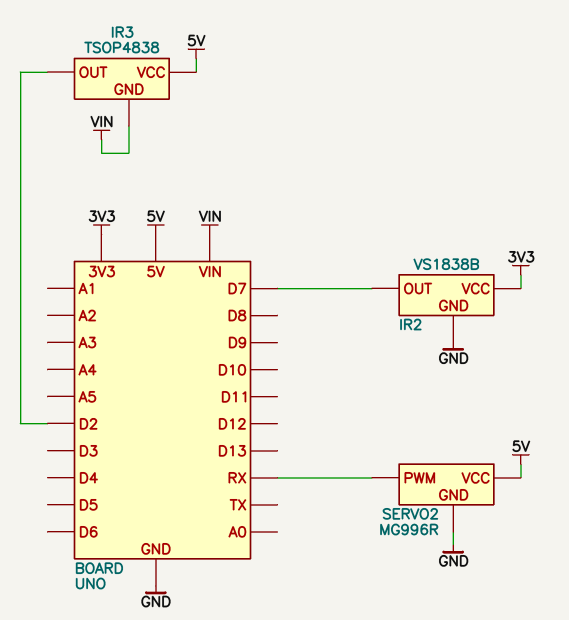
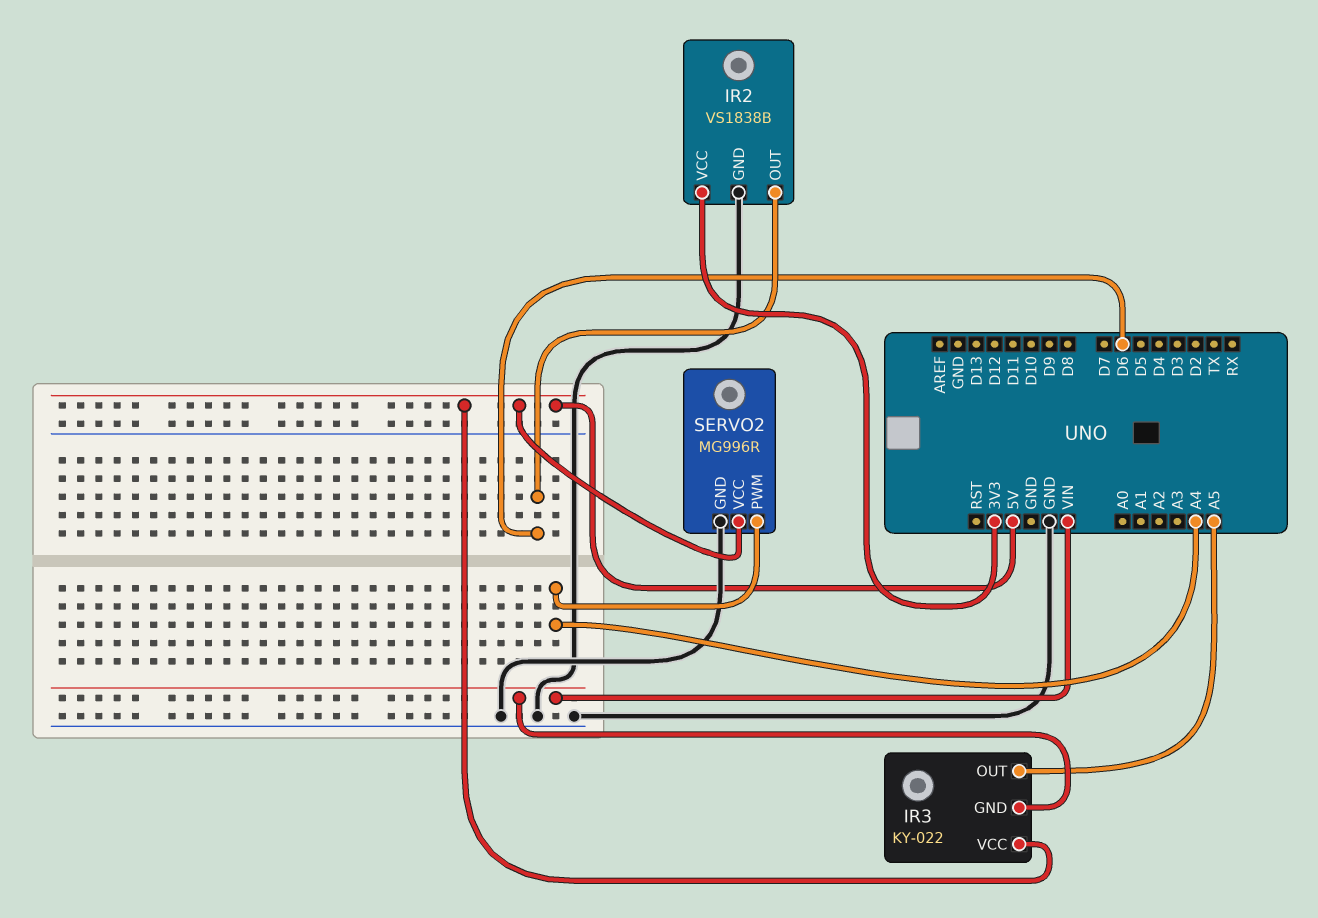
IR2 pin OUT: D7 -> D6
IR3: TSOP4838 -> KY-022
IR3 pin OUT: D2 -> A5
SERVO2 pin PWM: RX -> A4

